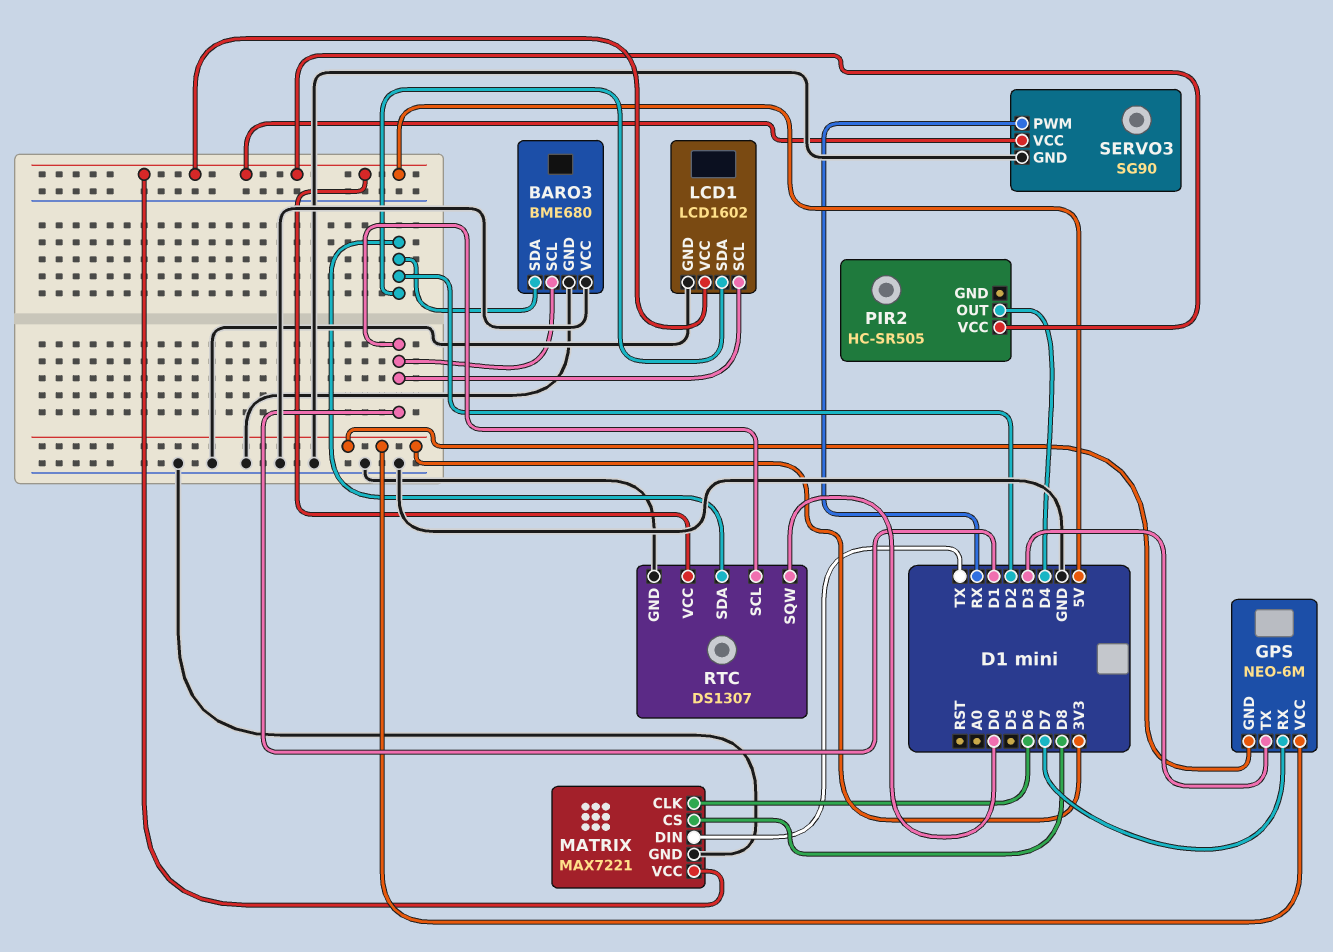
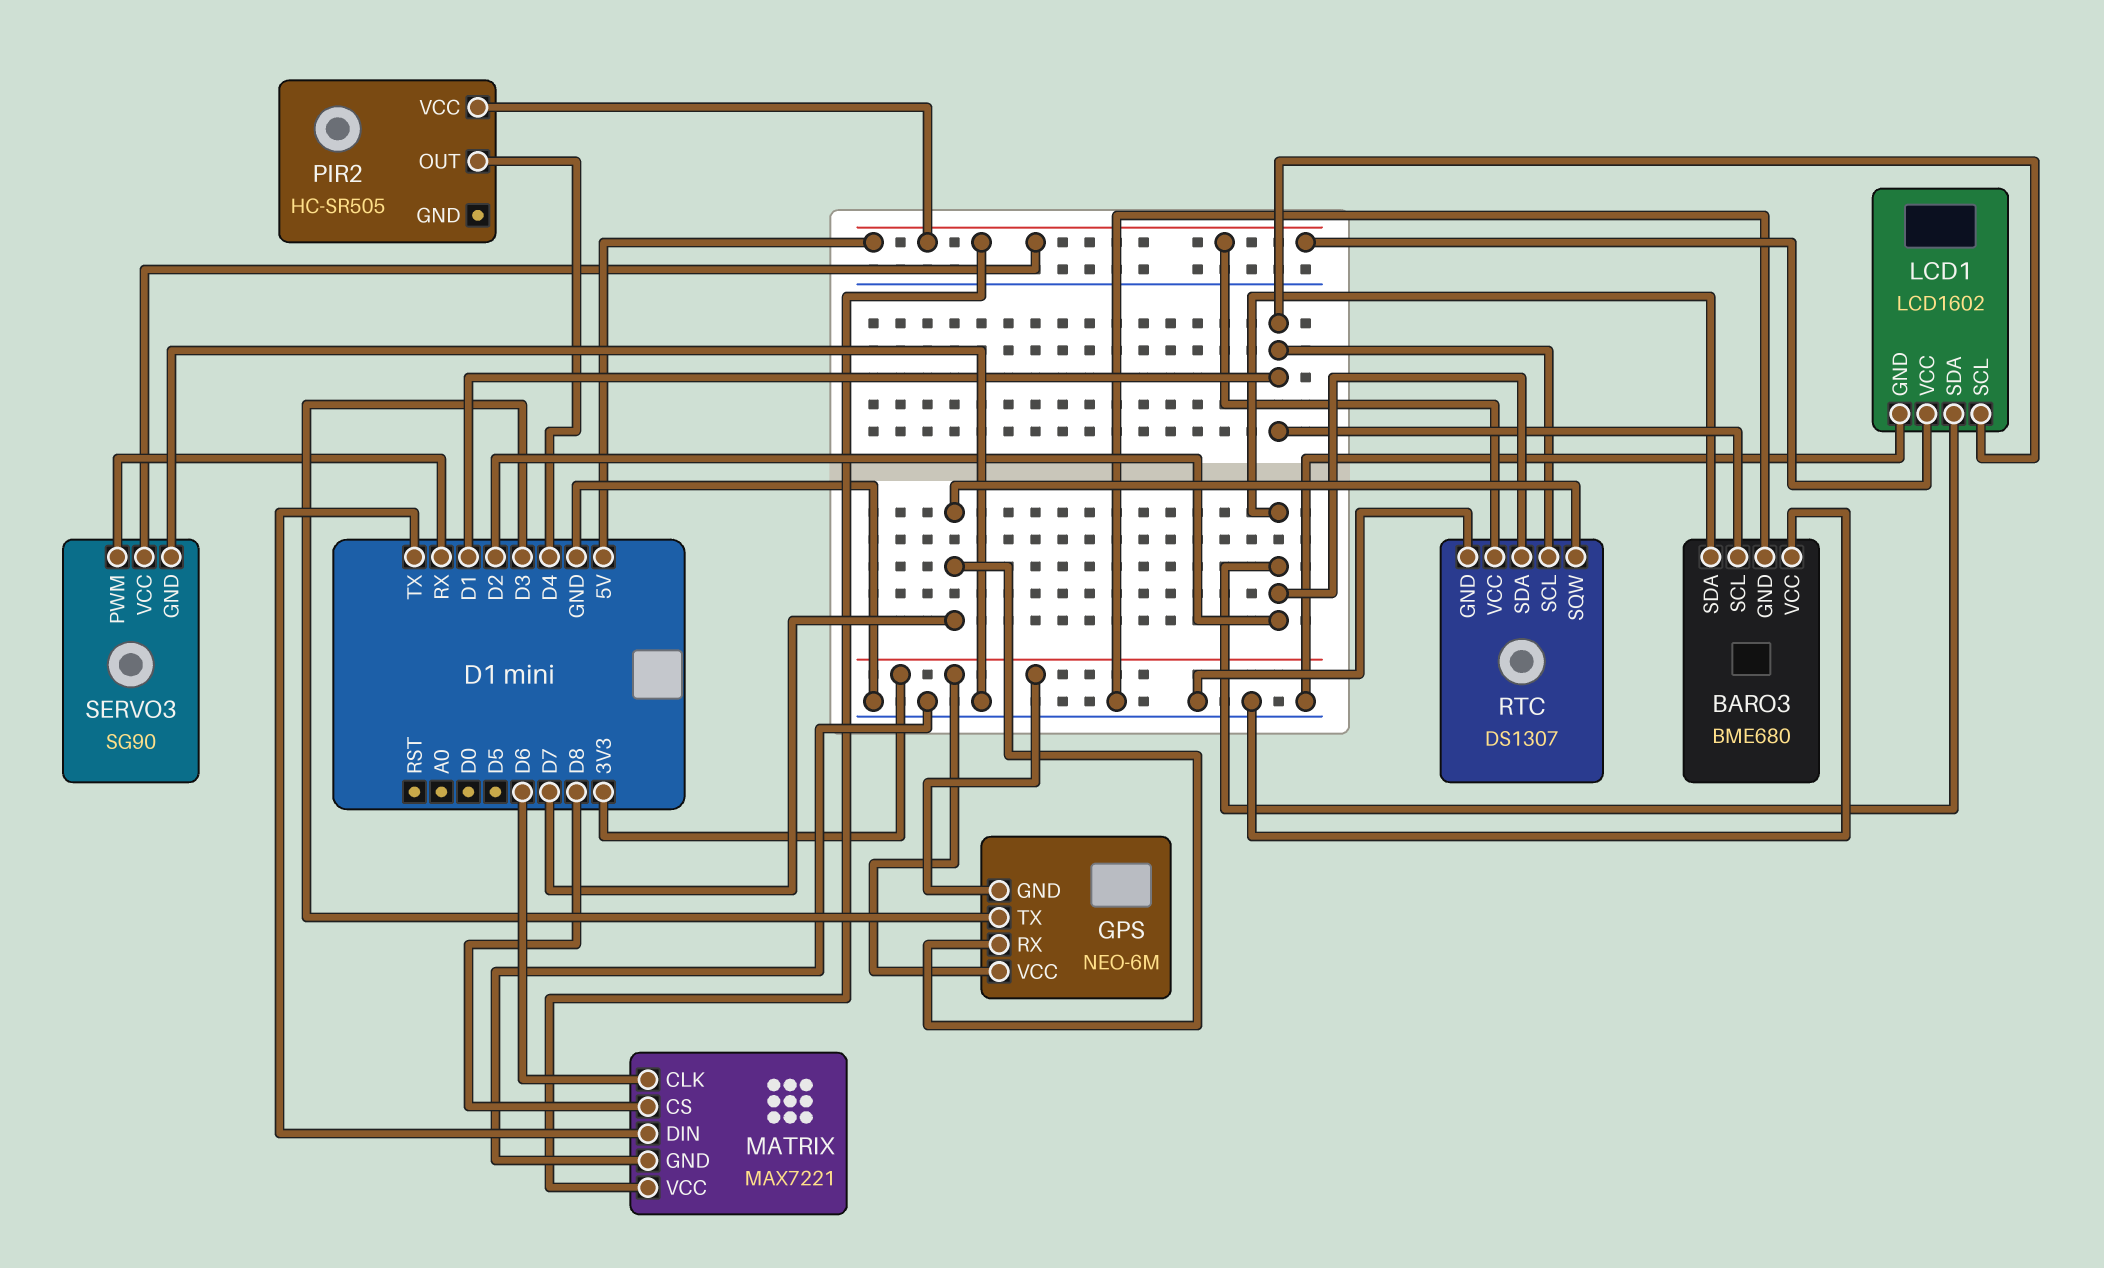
RTC pin SQW: D0 -> D7

